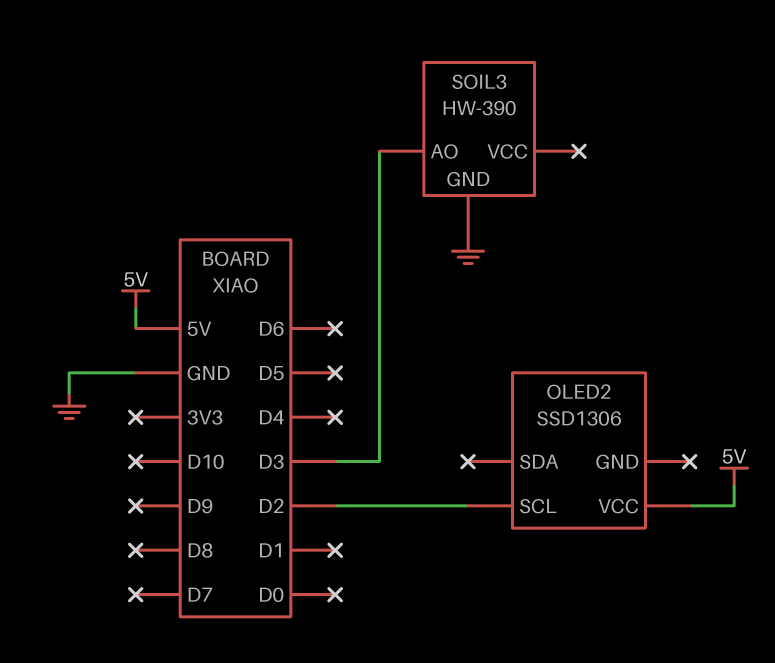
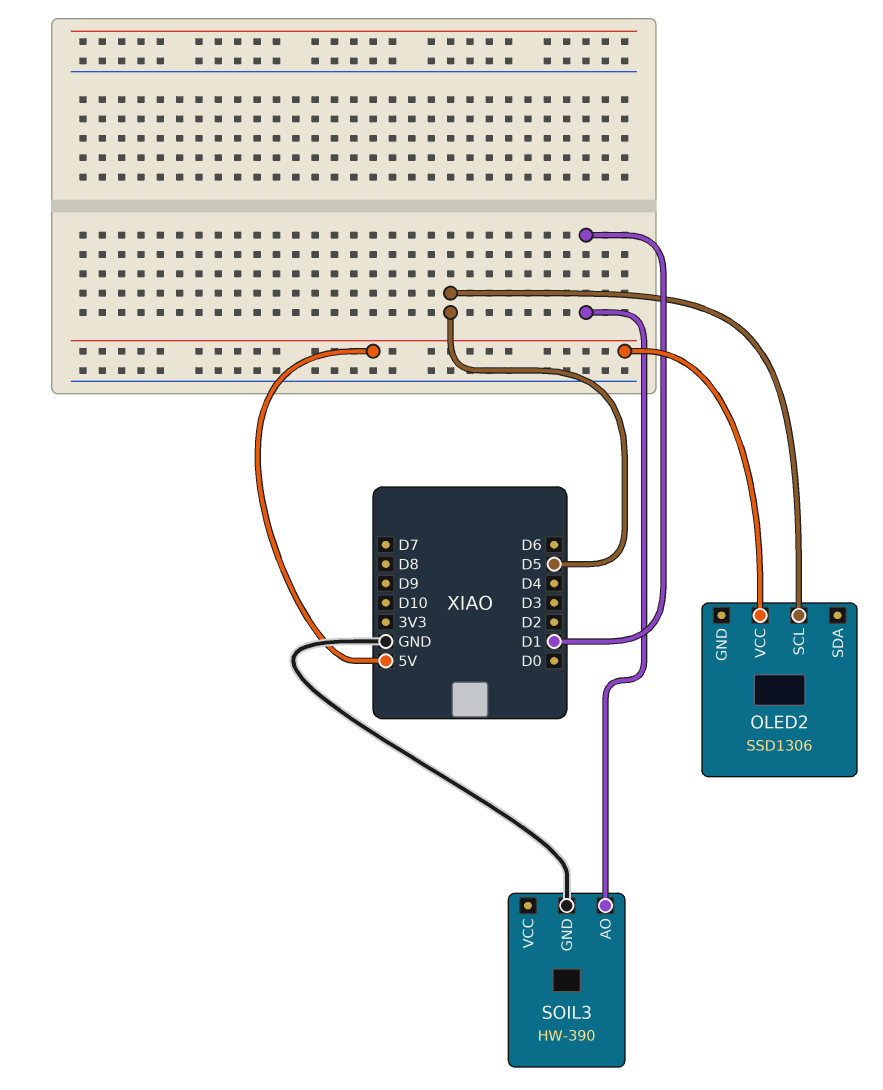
OLED2 pin SCL: D2 -> D5
SOIL3 pin AO: D3 -> D1

